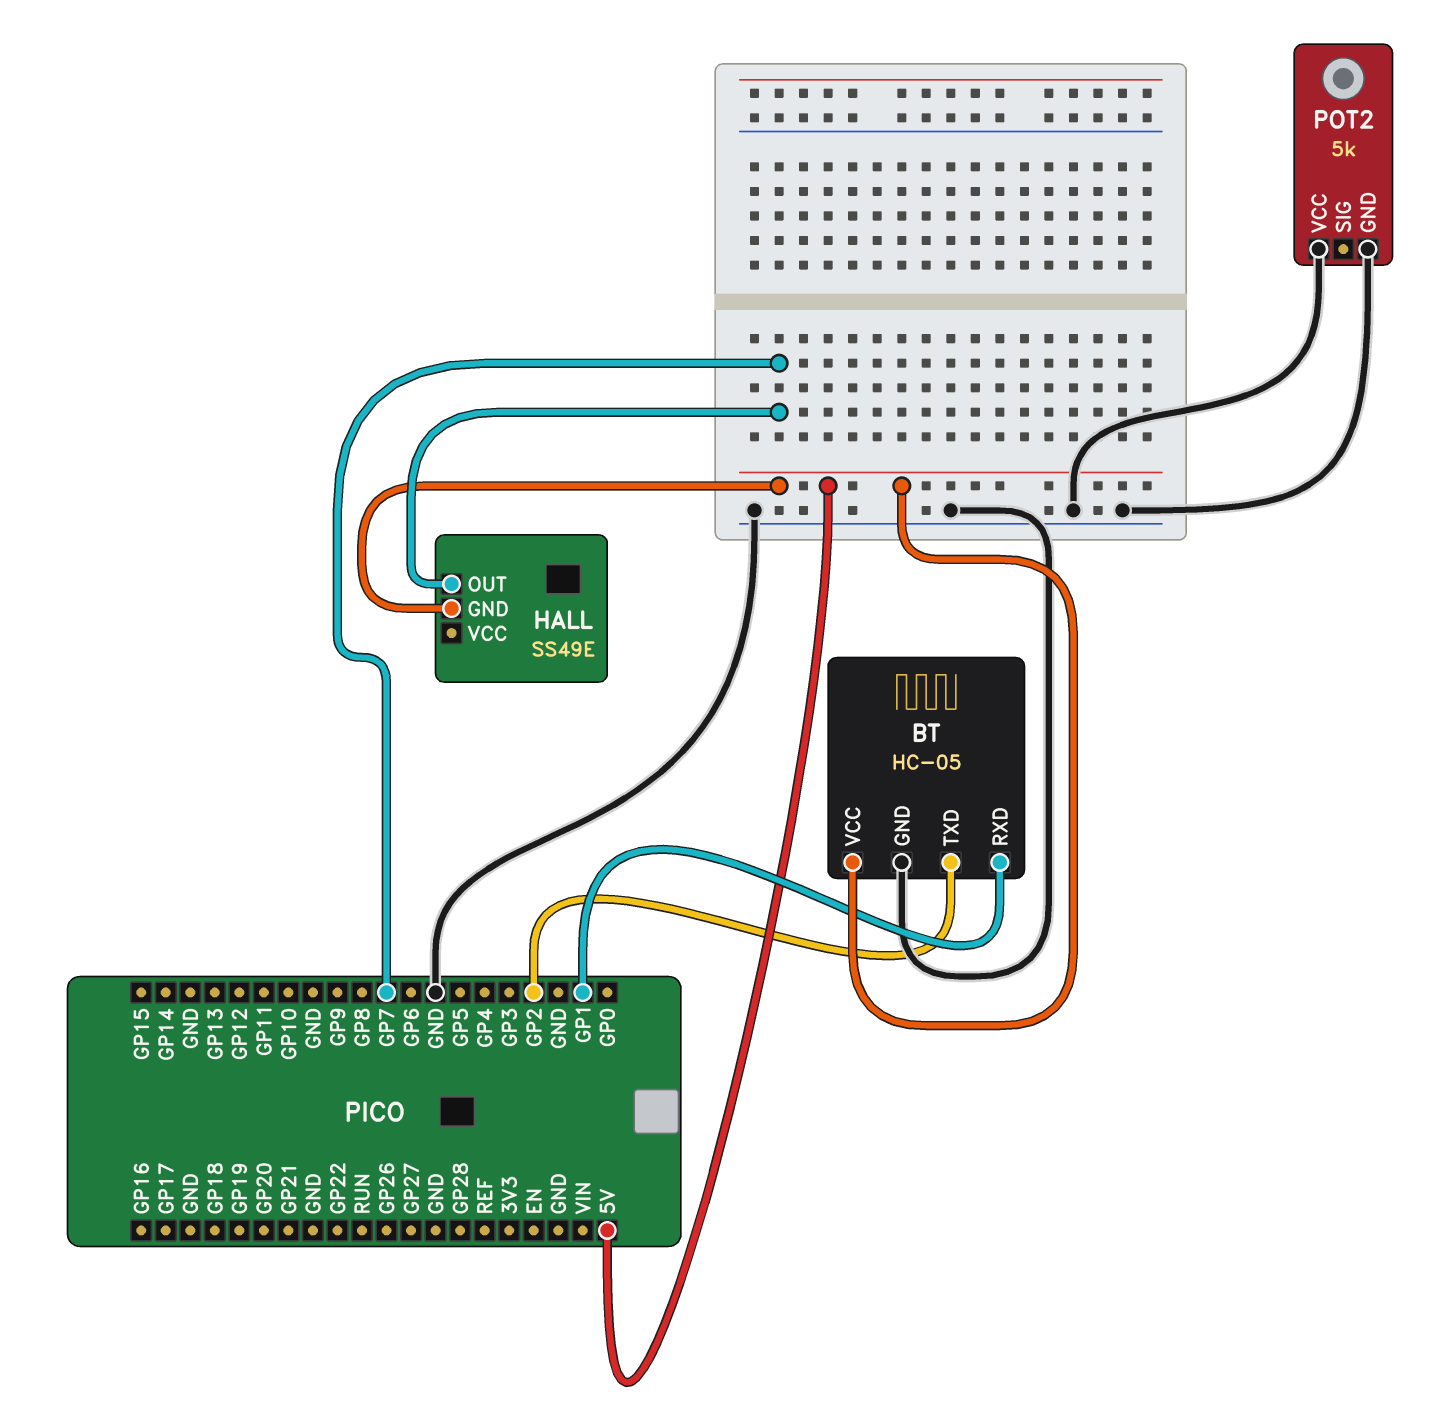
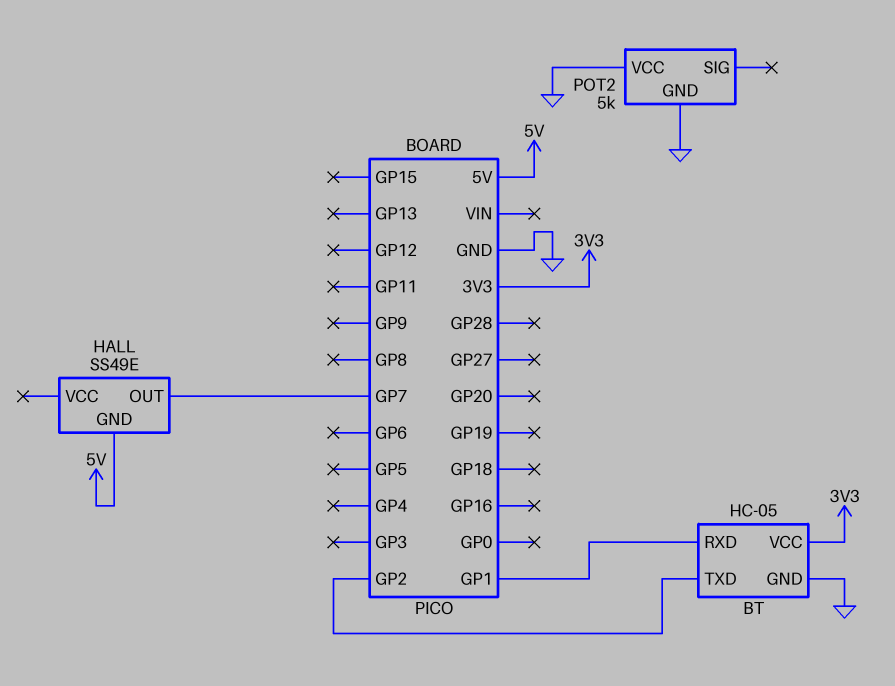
BT pin VCC: 5V -> 3V3

